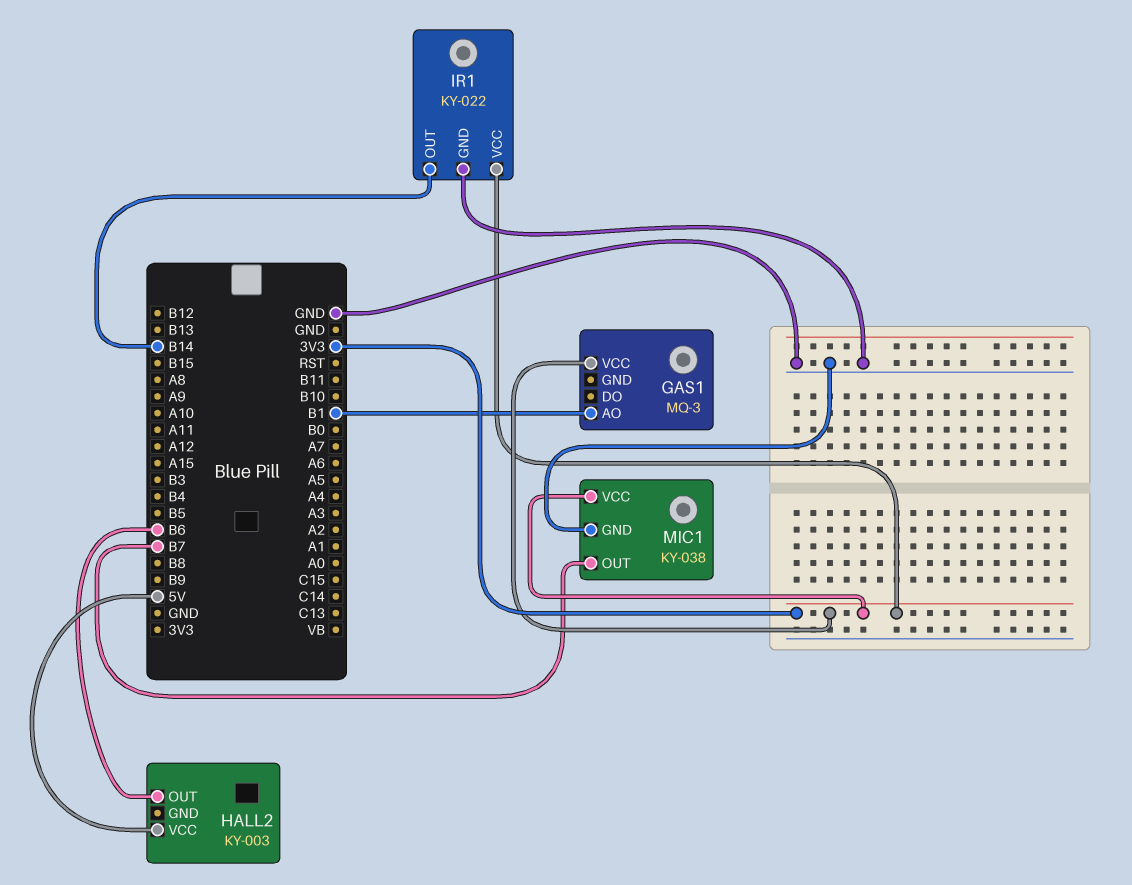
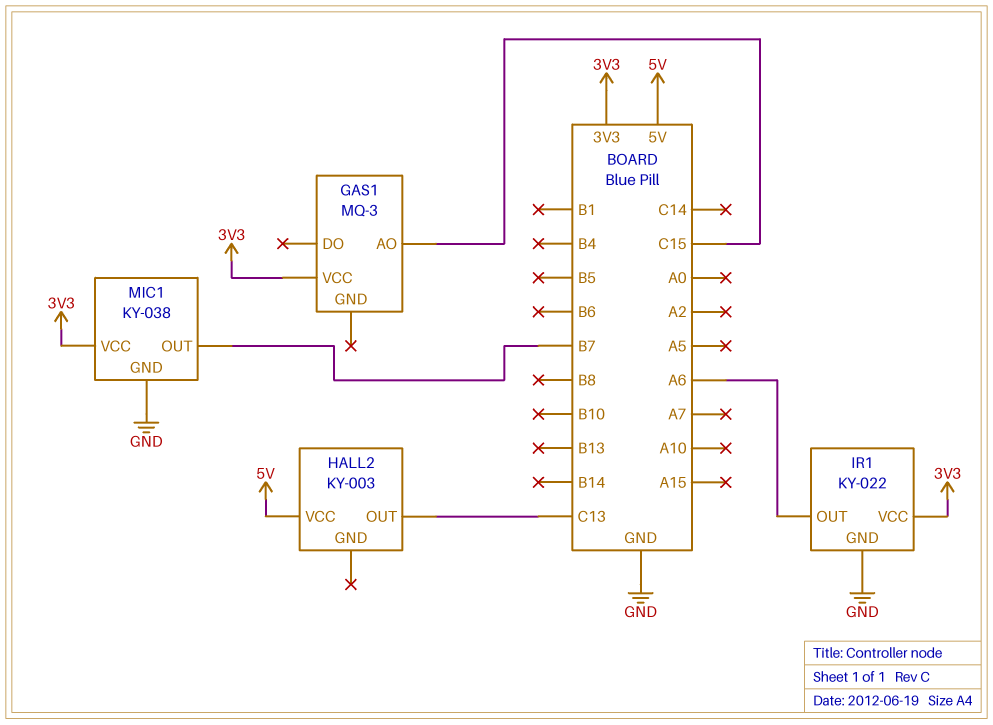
GAS1 pin AO: B1 -> C15
HALL2 pin OUT: B6 -> C13
IR1 pin OUT: B14 -> A6

